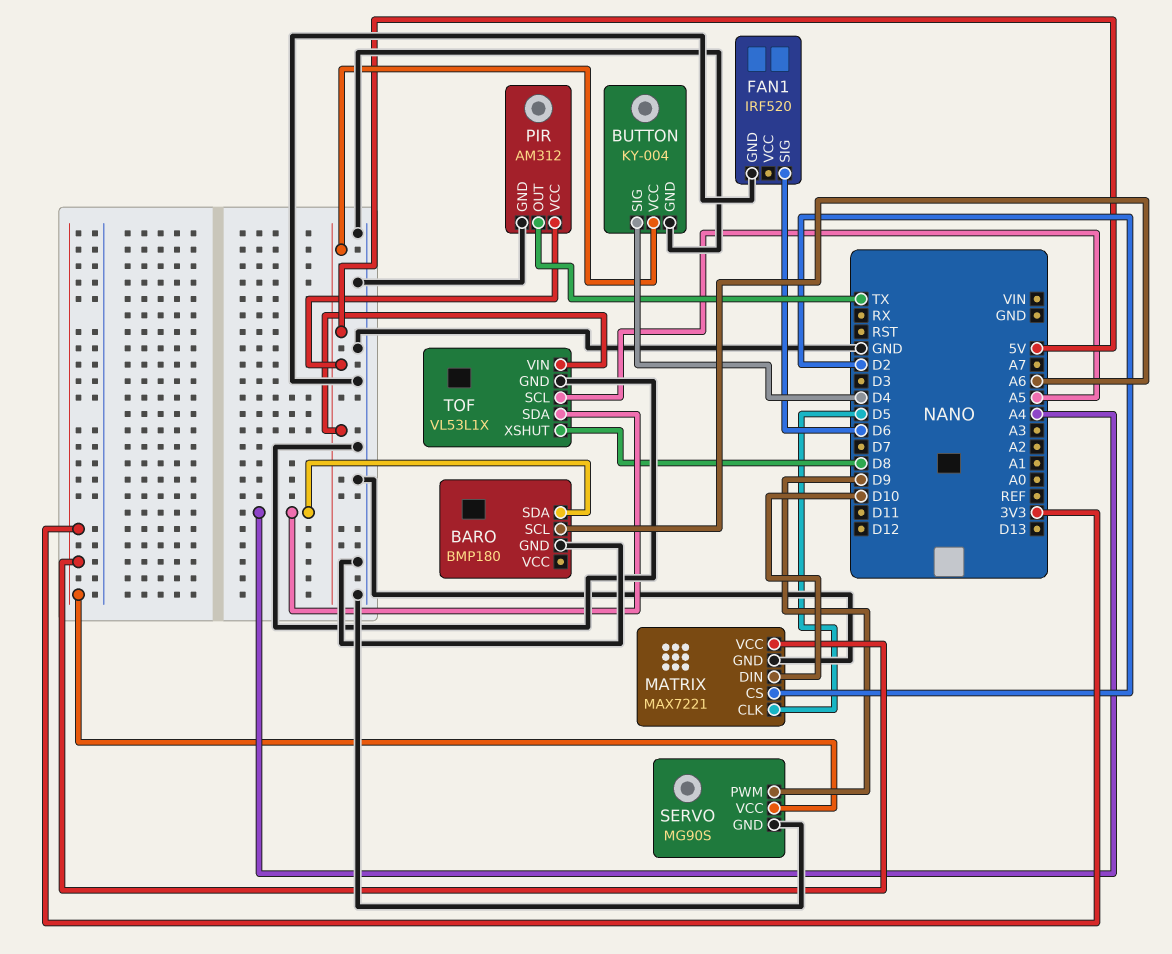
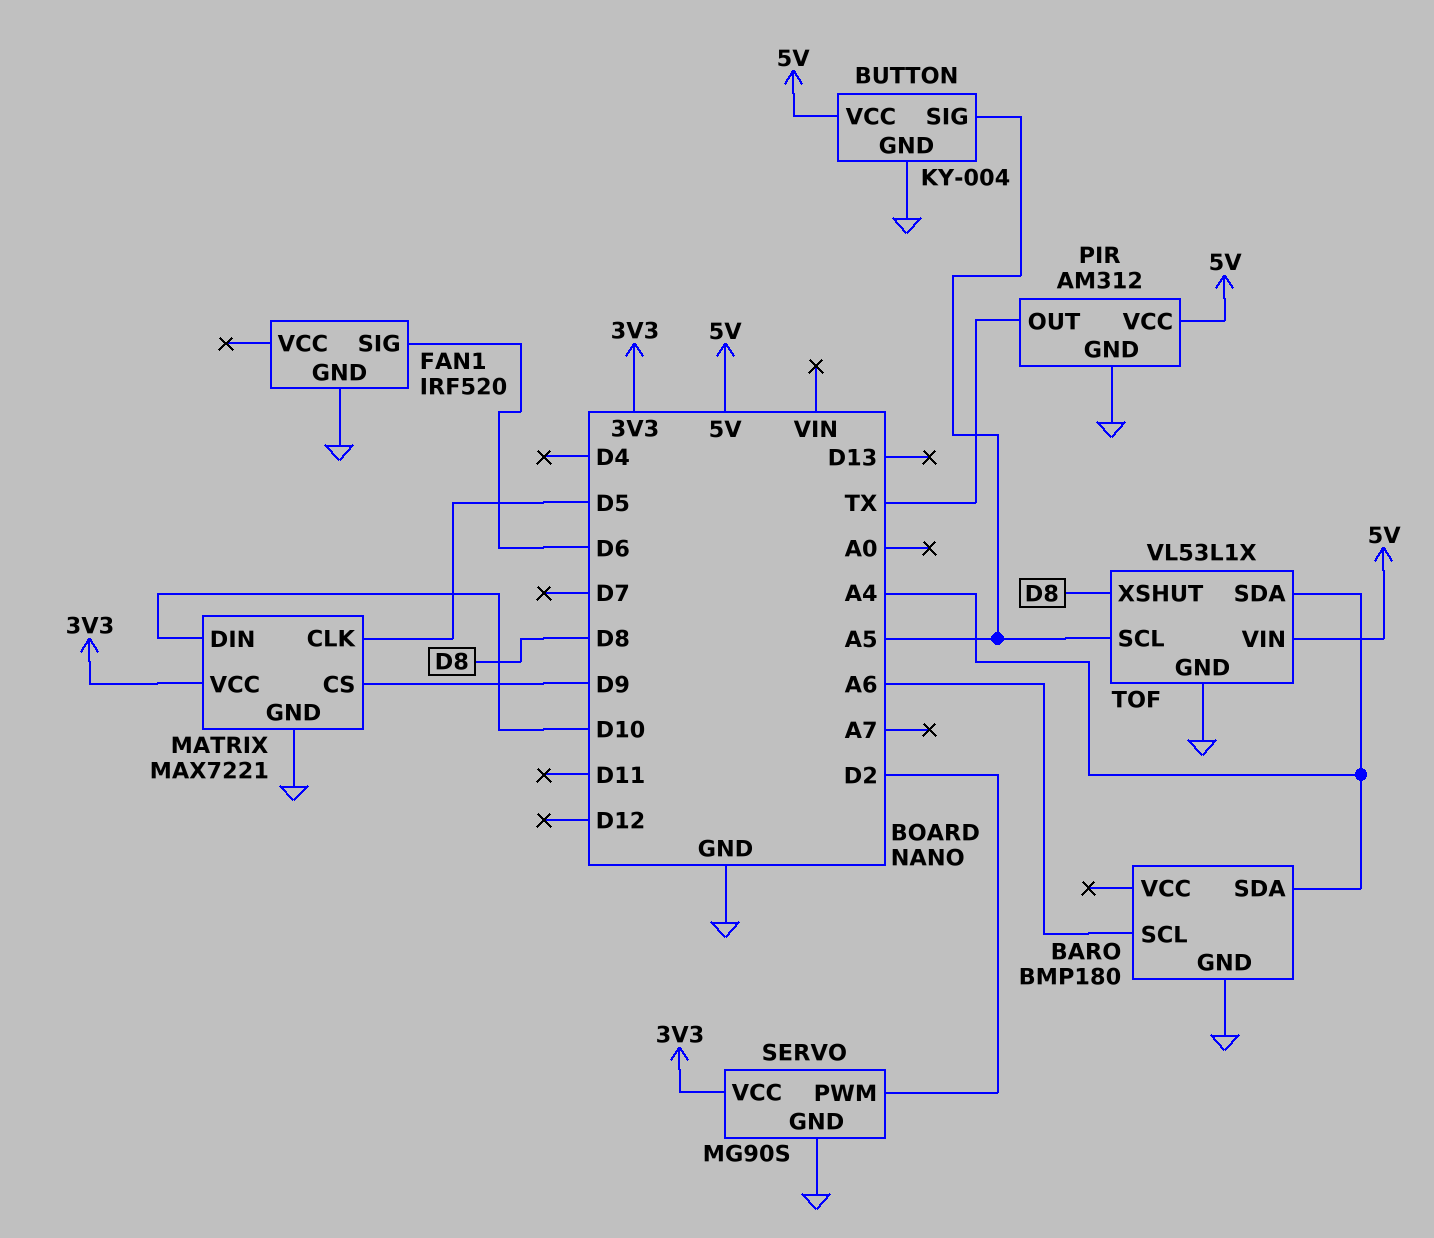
BUTTON pin SIG: D4 -> A5
MATRIX pin CS: D2 -> D9
SERVO pin PWM: D9 -> D2

